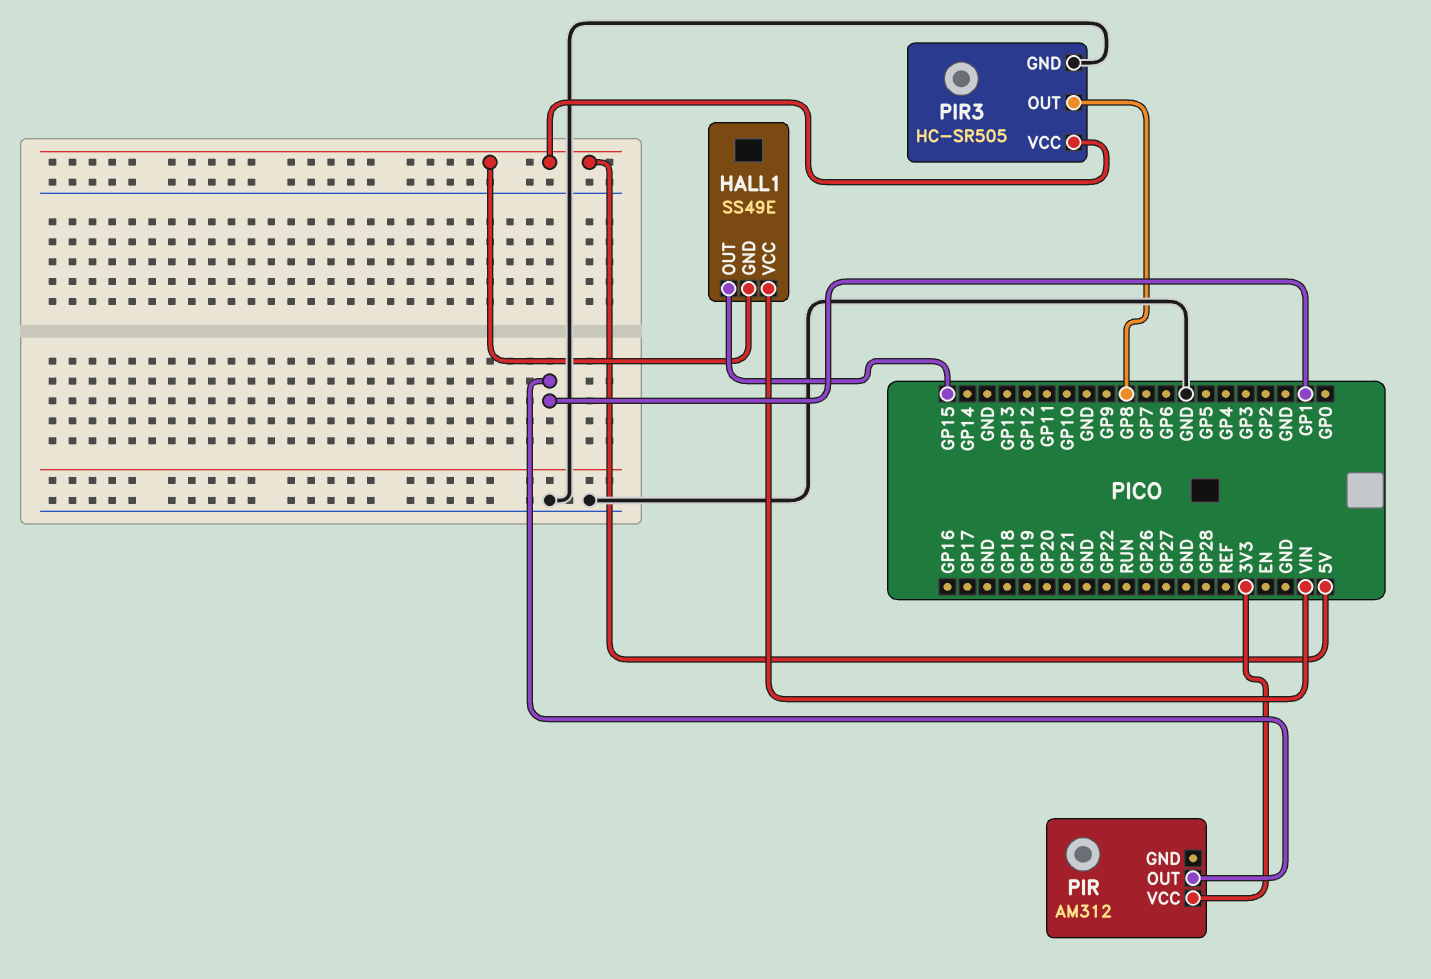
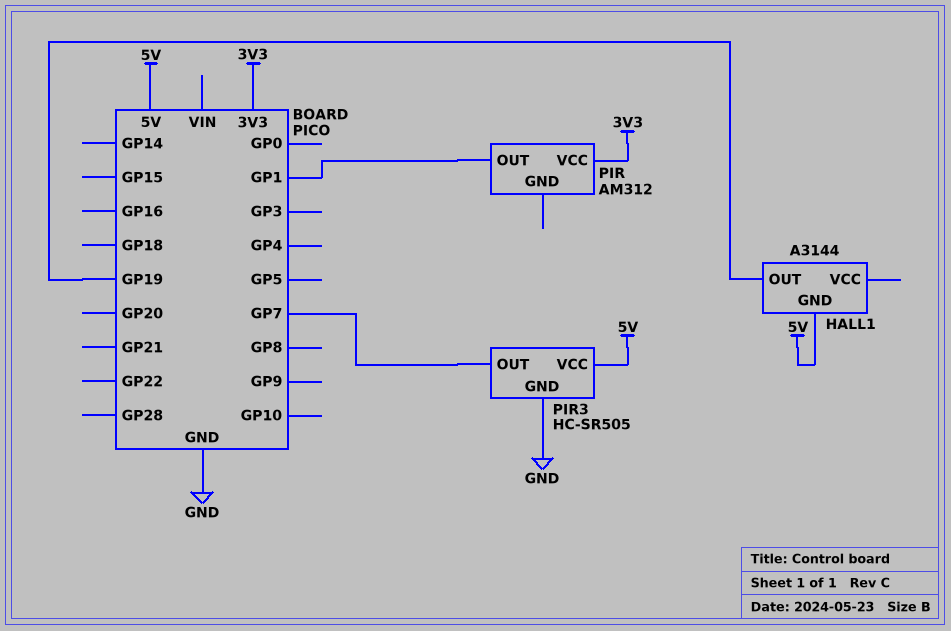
HALL1: SS49E -> A3144
HALL1 pin OUT: GP15 -> GP19
HALL1 pin VCC: VIN -> none
PIR3 pin OUT: GP8 -> GP7

